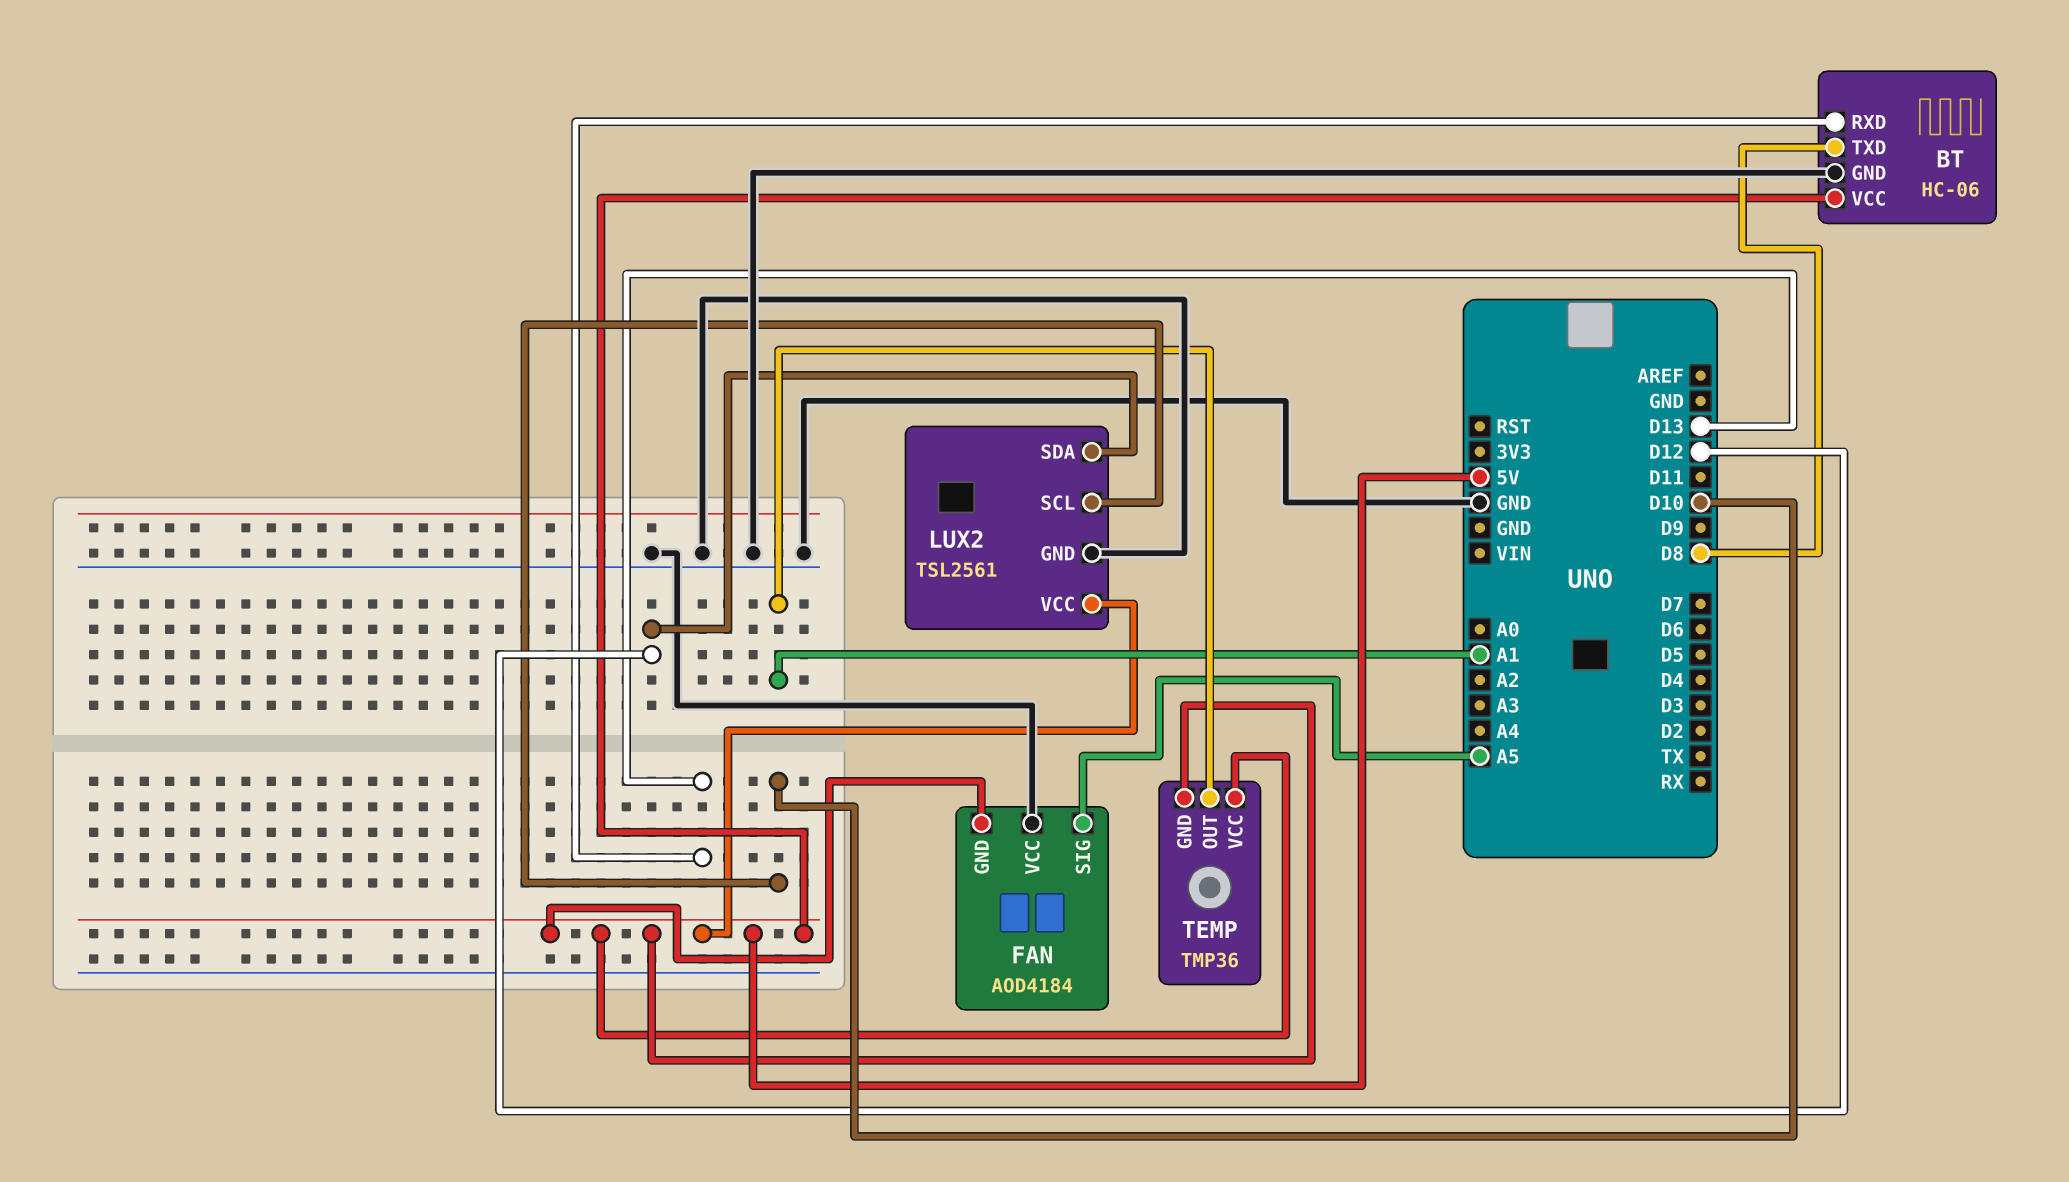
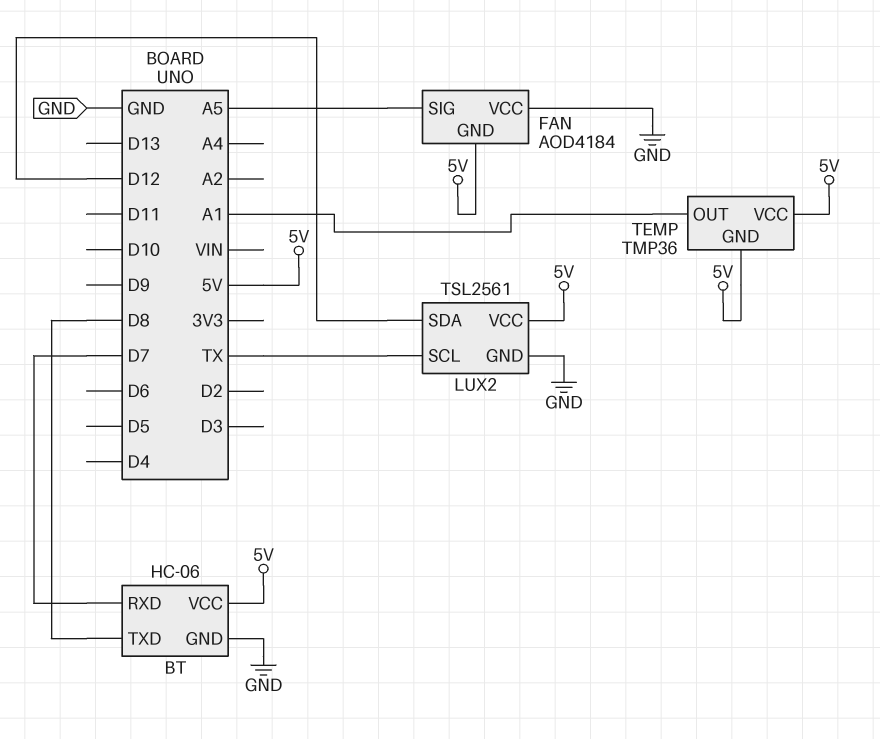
BT pin RXD: D13 -> D7
LUX2 pin SCL: D10 -> TX

